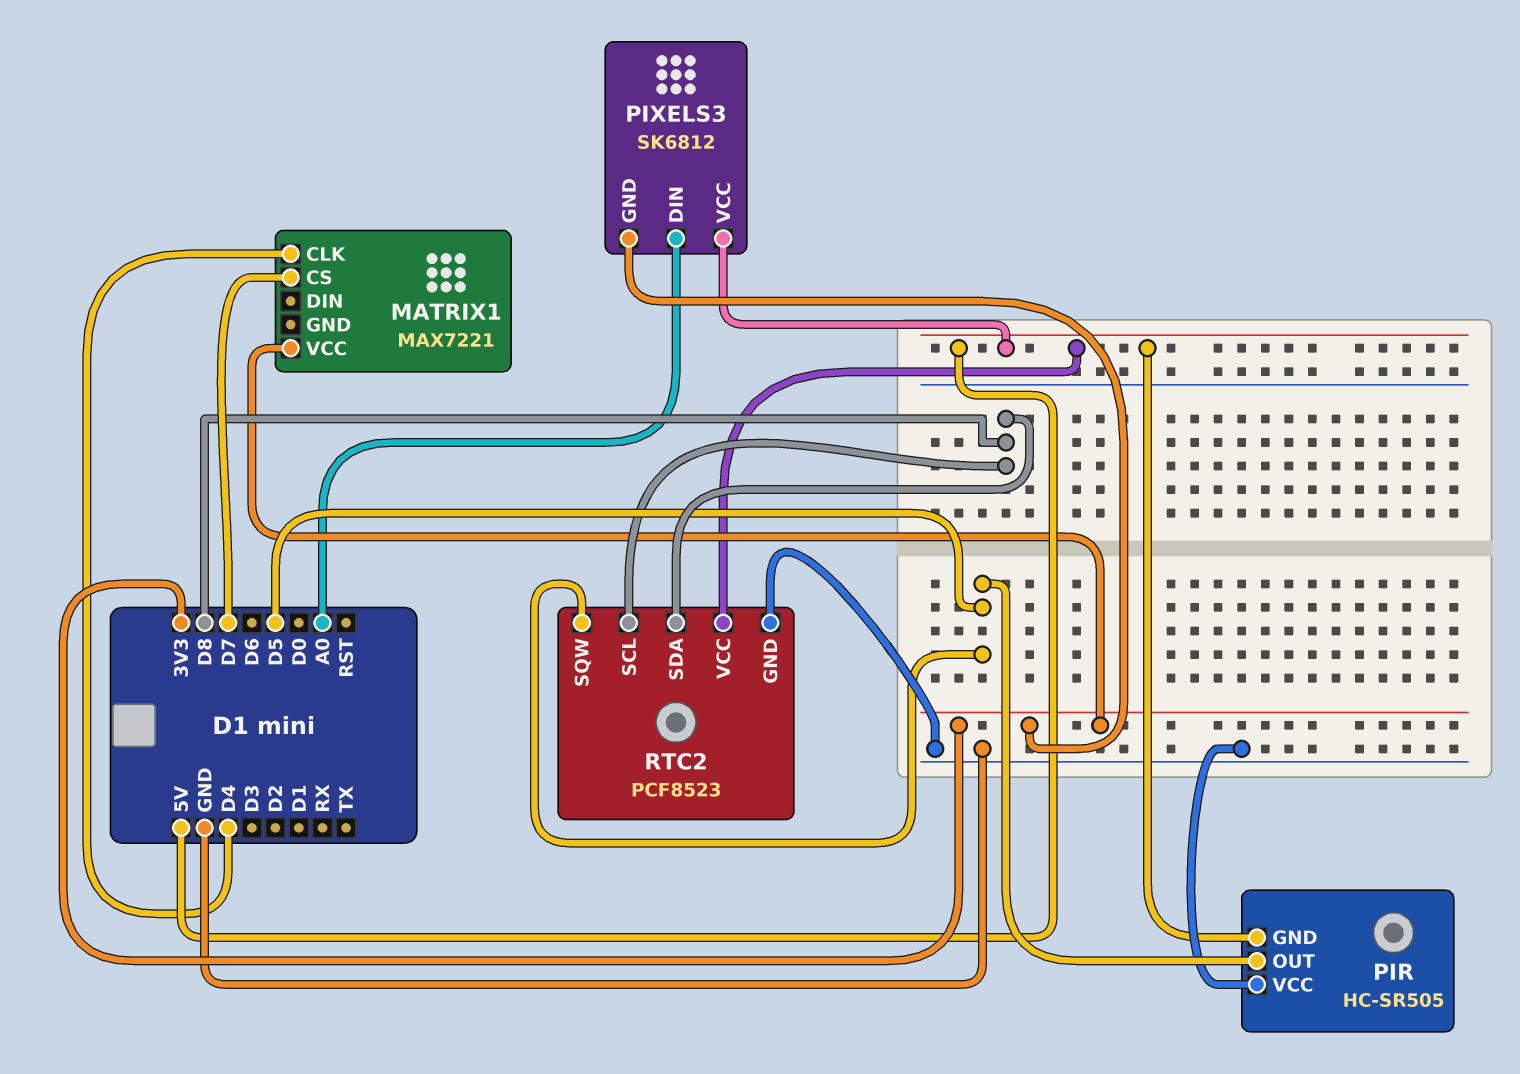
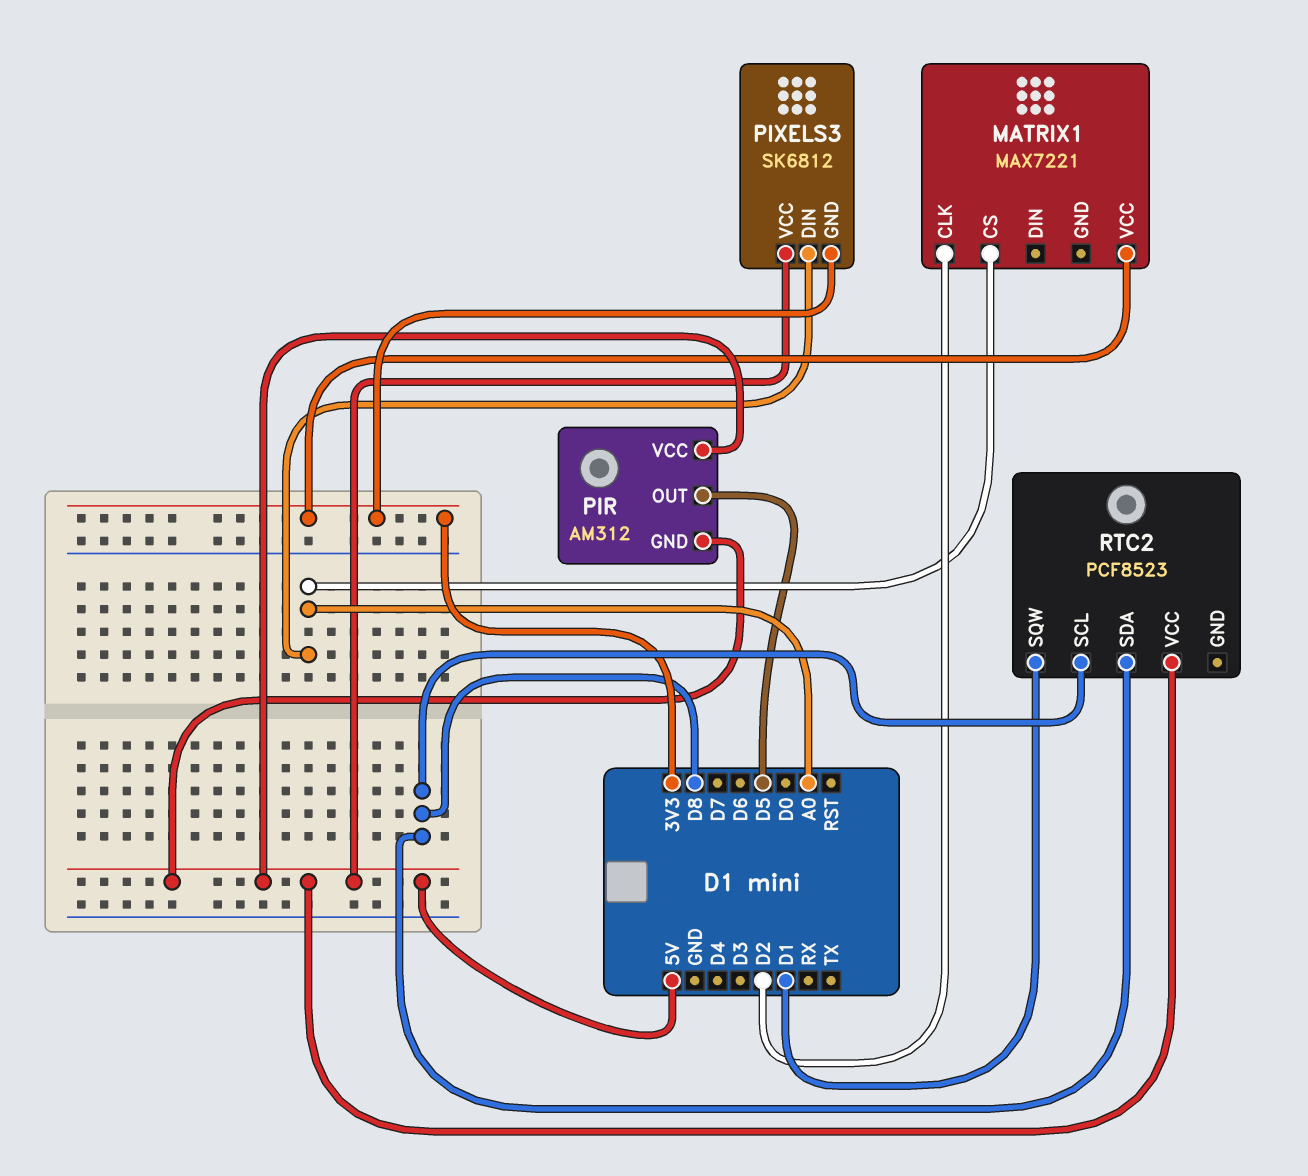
MATRIX1 pin CLK: D4 -> D2
MATRIX1 pin CS: D7 -> A0
PIR: HC-SR505 -> AM312
PIR pin VCC: GND -> 5V
RTC2 pin GND: GND -> none
RTC2 pin SQW: D5 -> D1

